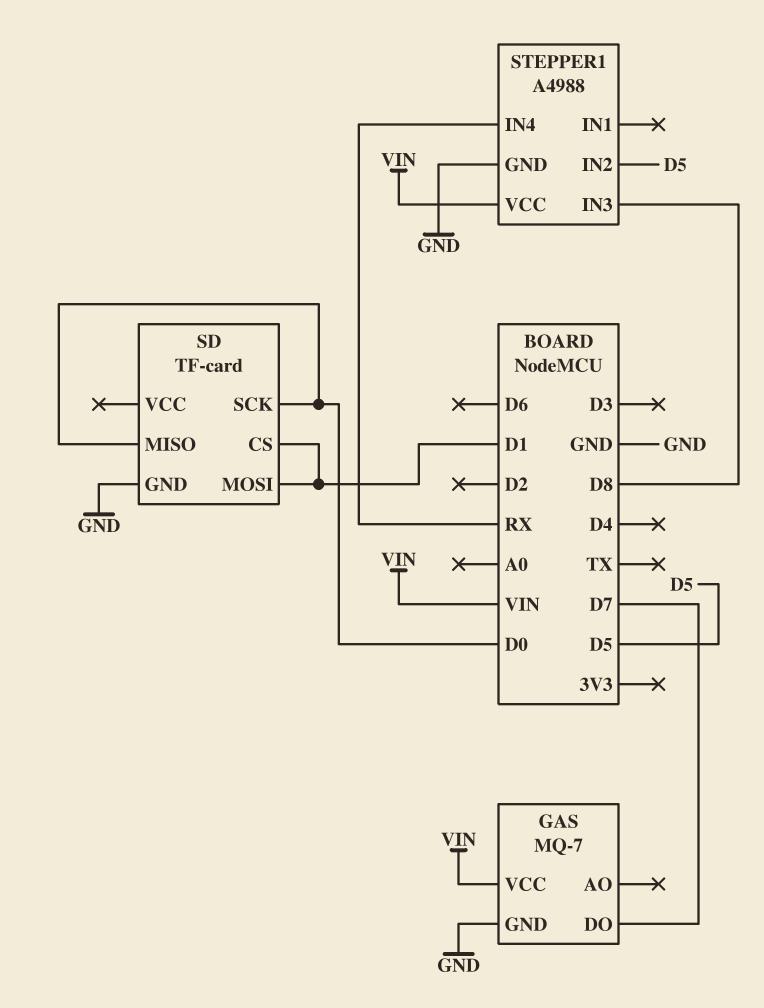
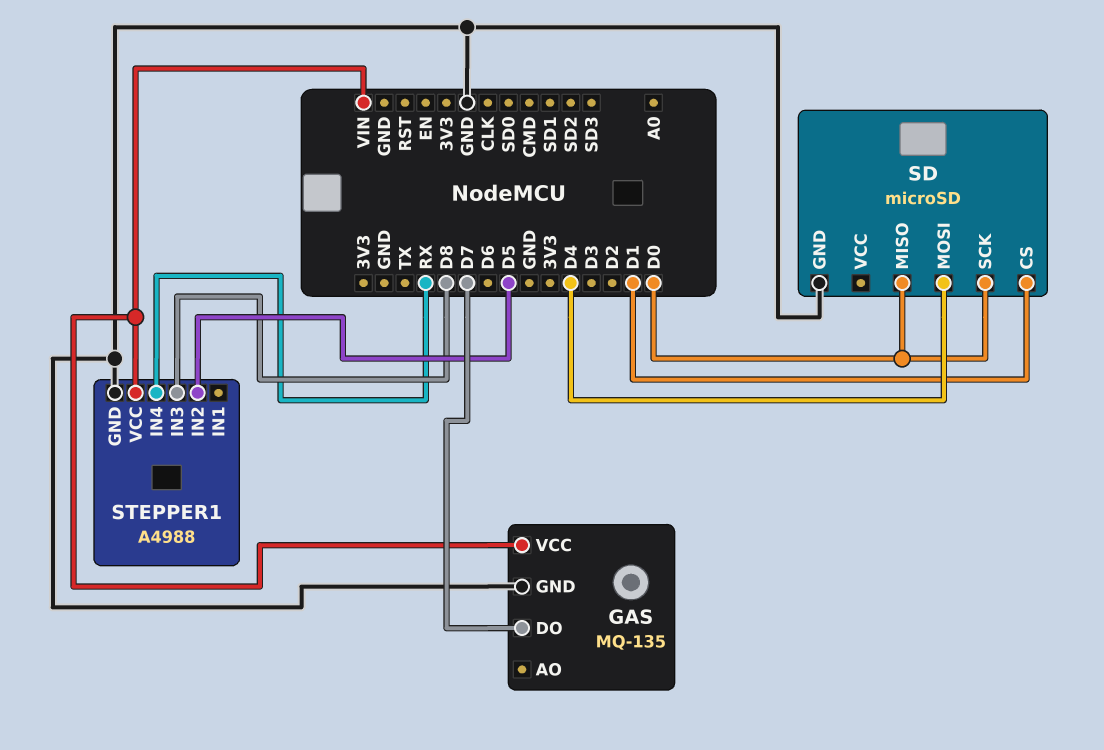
GAS: MQ-7 -> MQ-135
SD: TF-card -> microSD
SD pin MOSI: D1 -> D4

